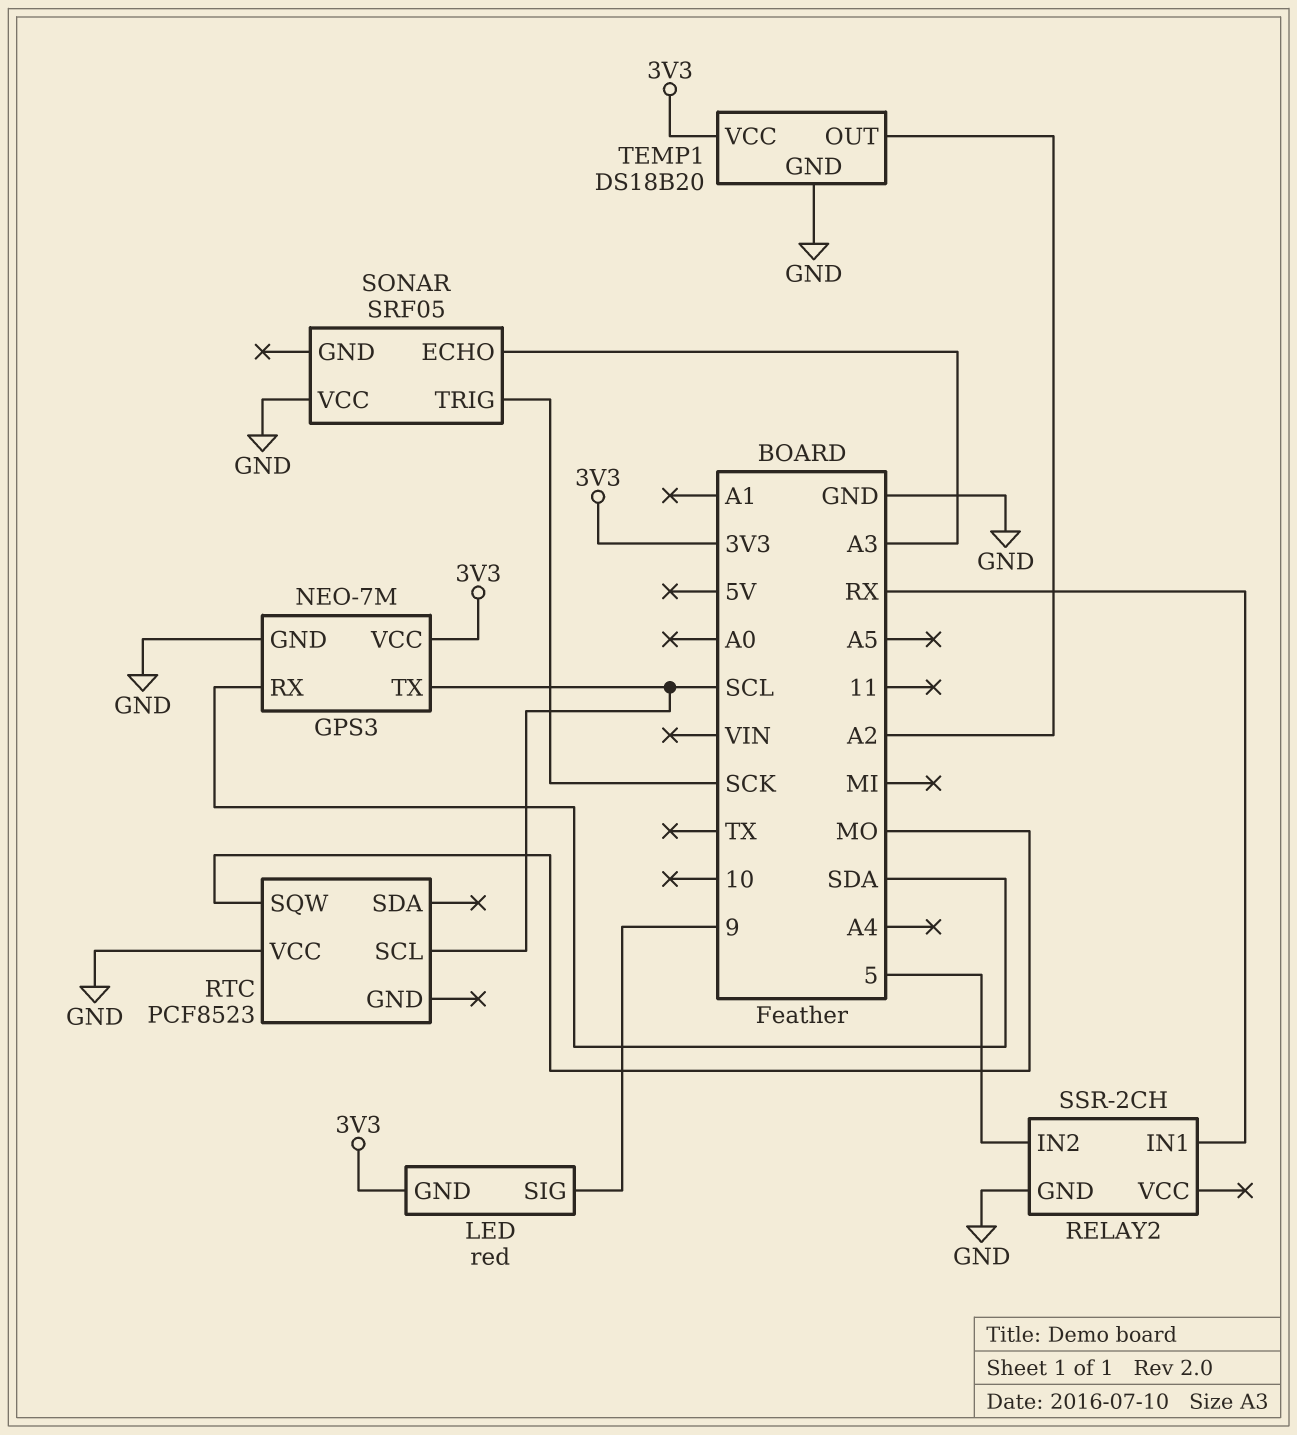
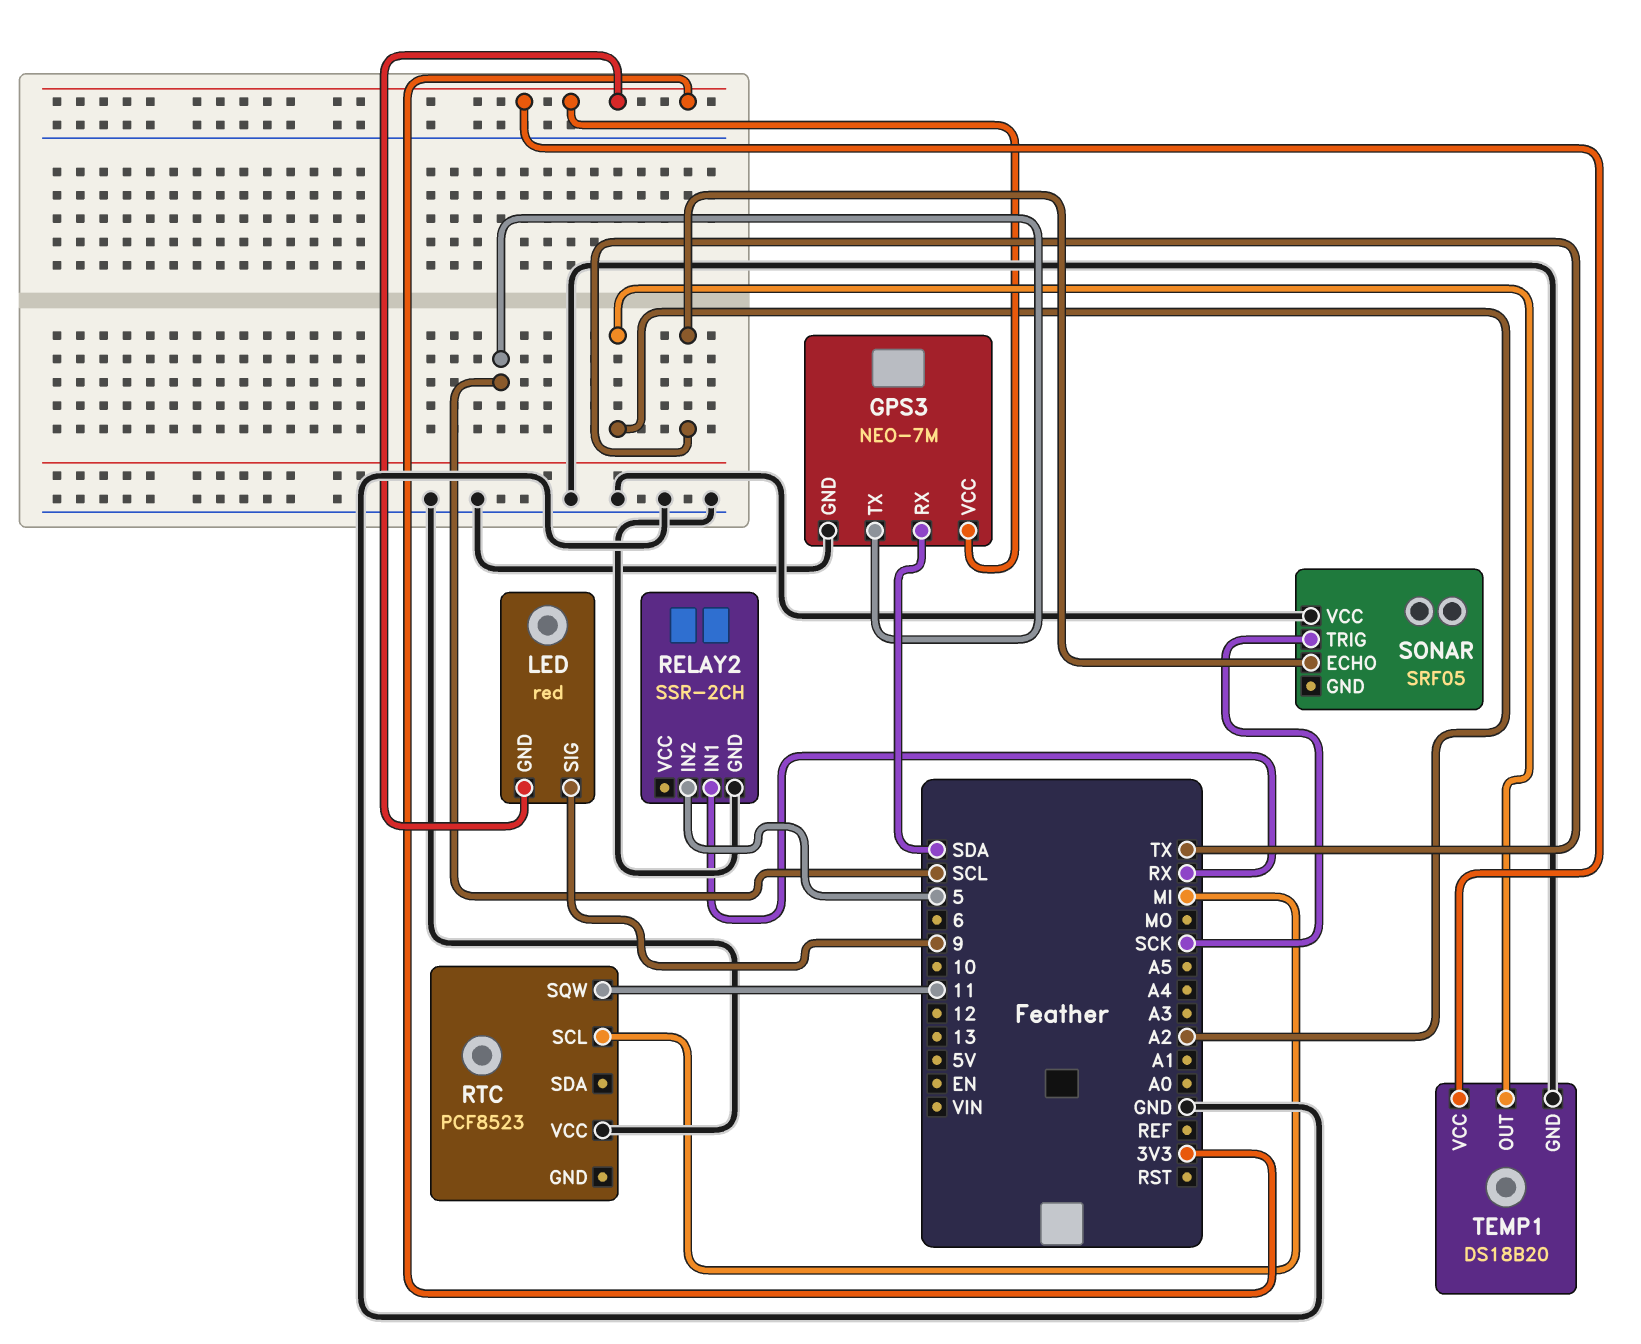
RTC pin SCL: SCL -> MI
RTC pin SQW: MO -> 11
SONAR pin ECHO: A3 -> TX

